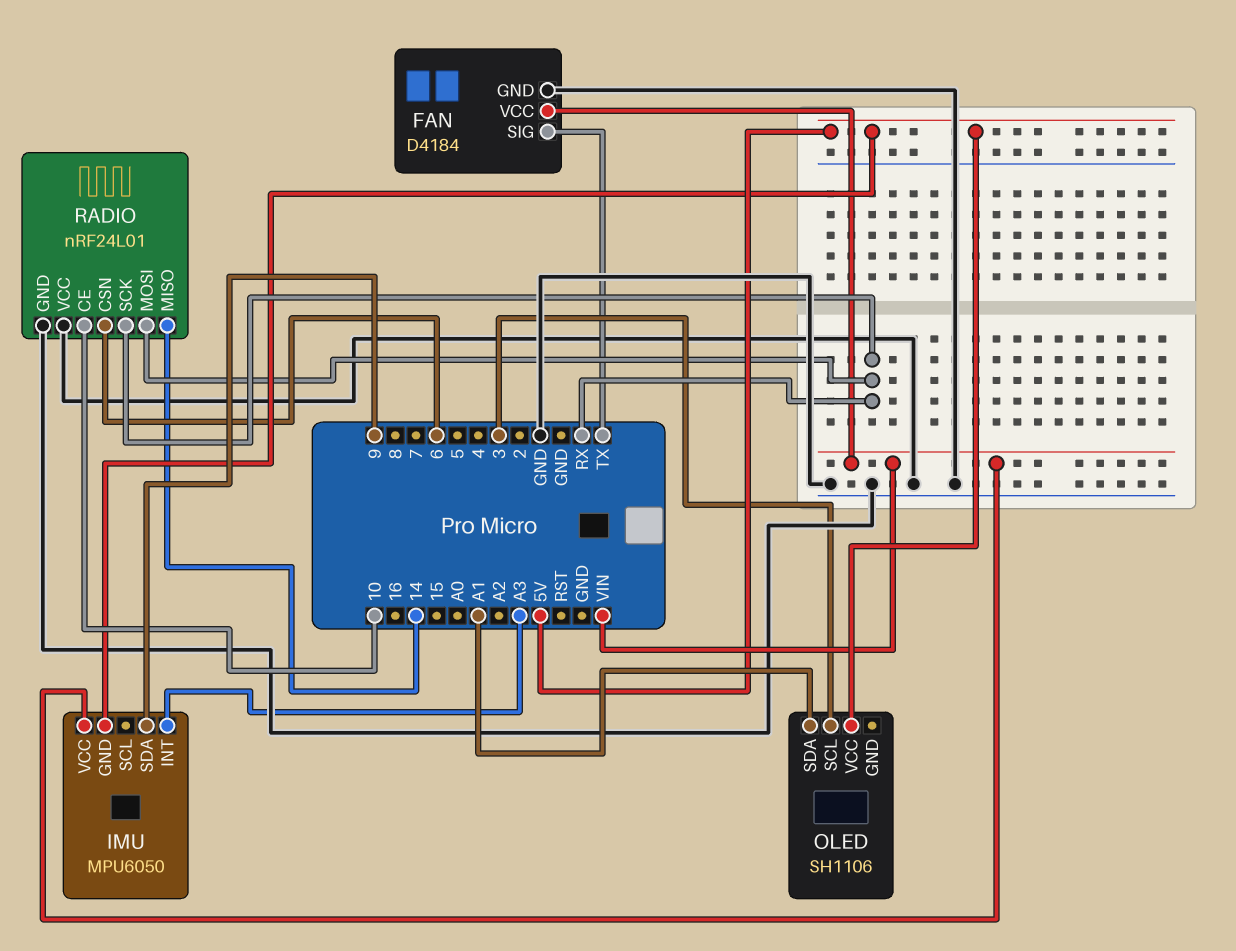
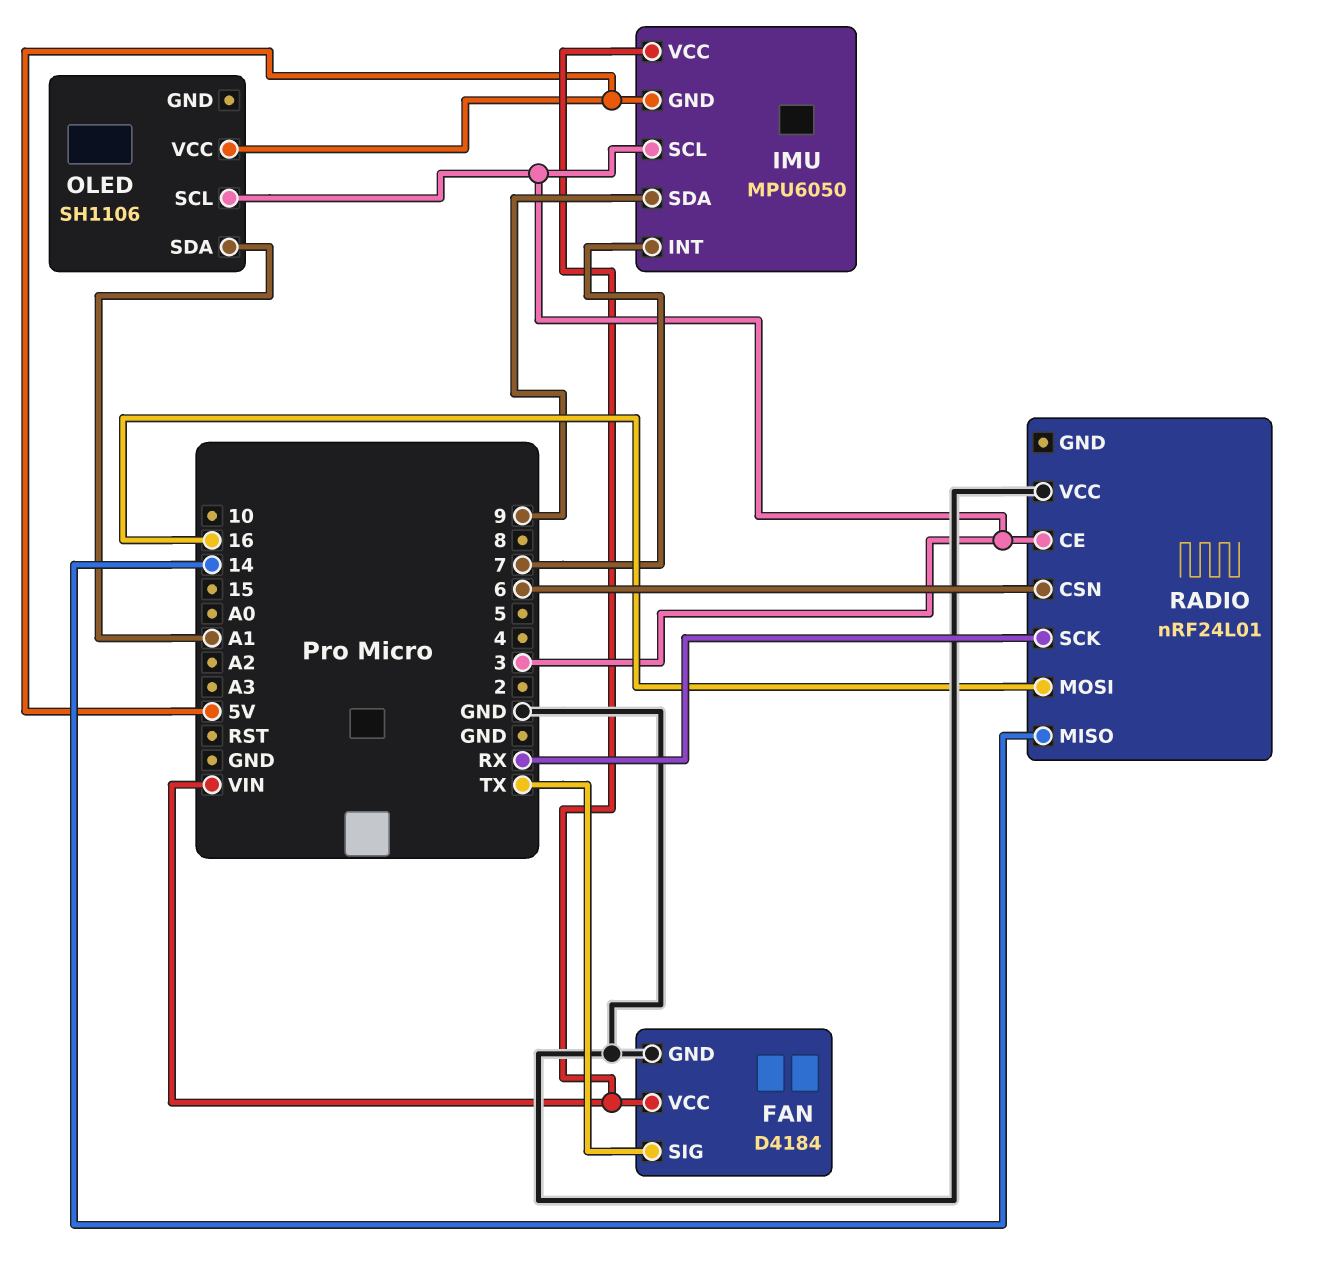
IMU pin INT: A3 -> 7
IMU pin SCL: none -> 3
RADIO pin CE: 10 -> 3
RADIO pin GND: GND -> none
RADIO pin MOSI: RX -> 16

